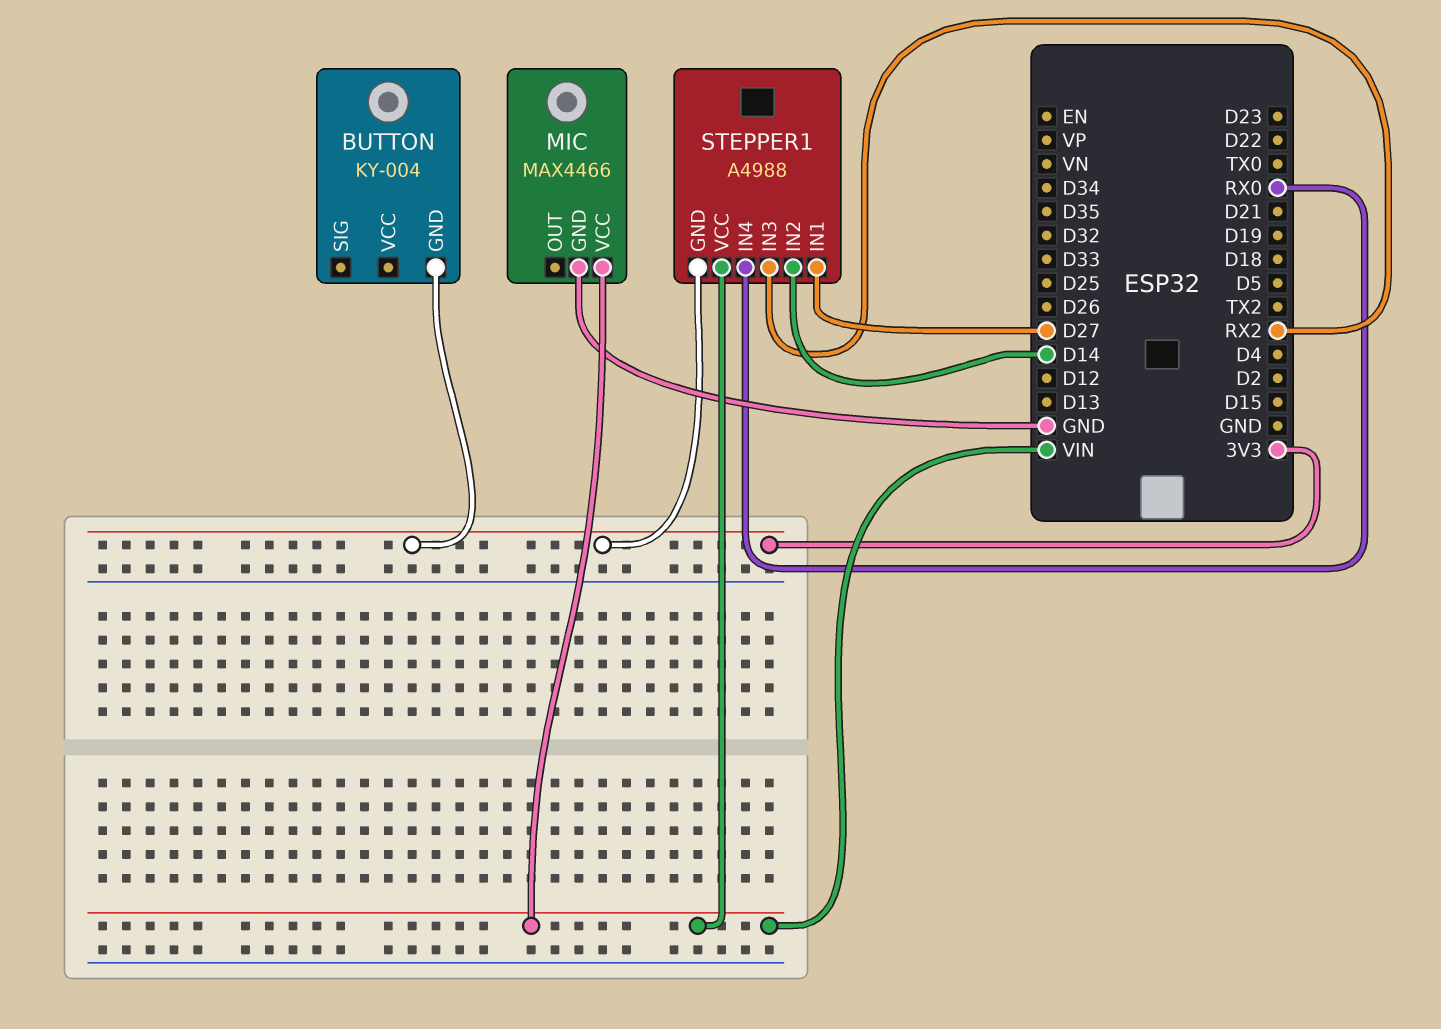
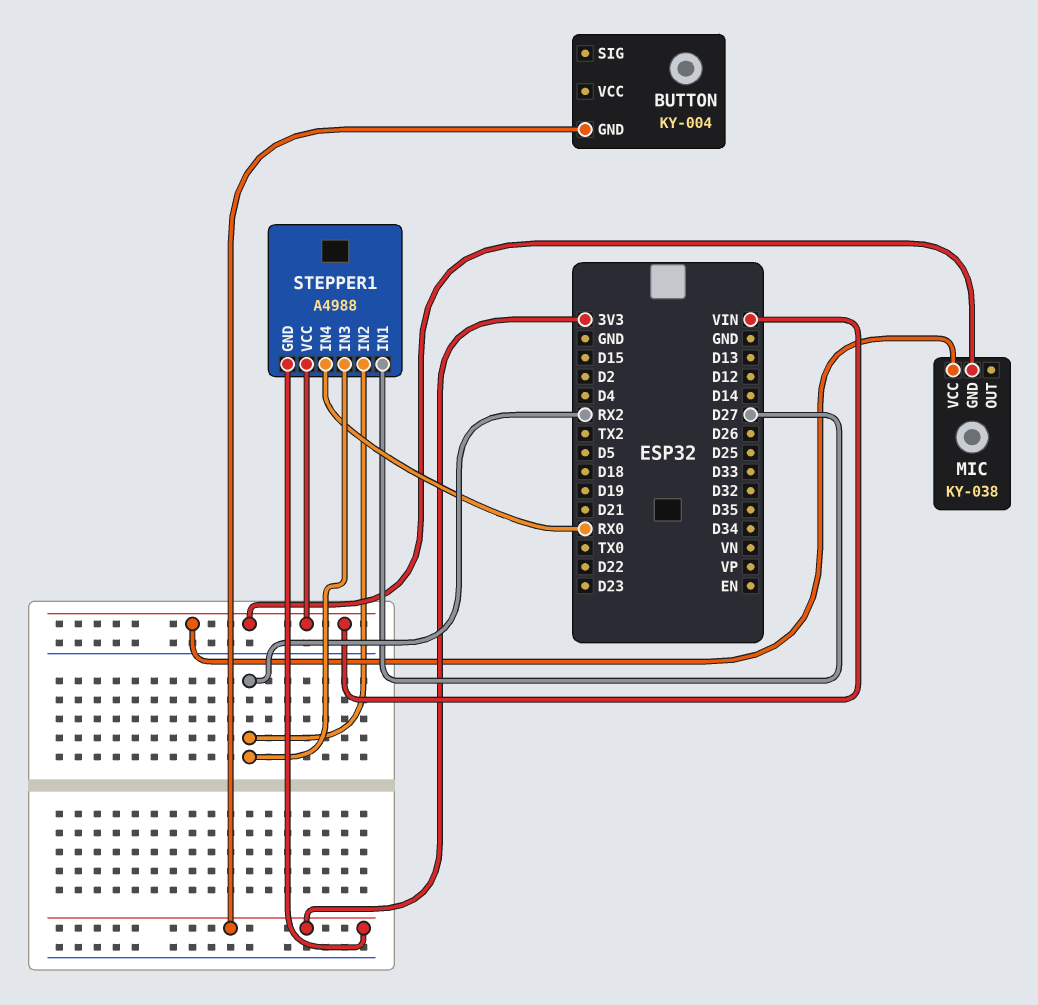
MIC: MAX4466 -> KY-038
MIC pin GND: GND -> VIN
STEPPER1 pin IN2: D14 -> RX2

